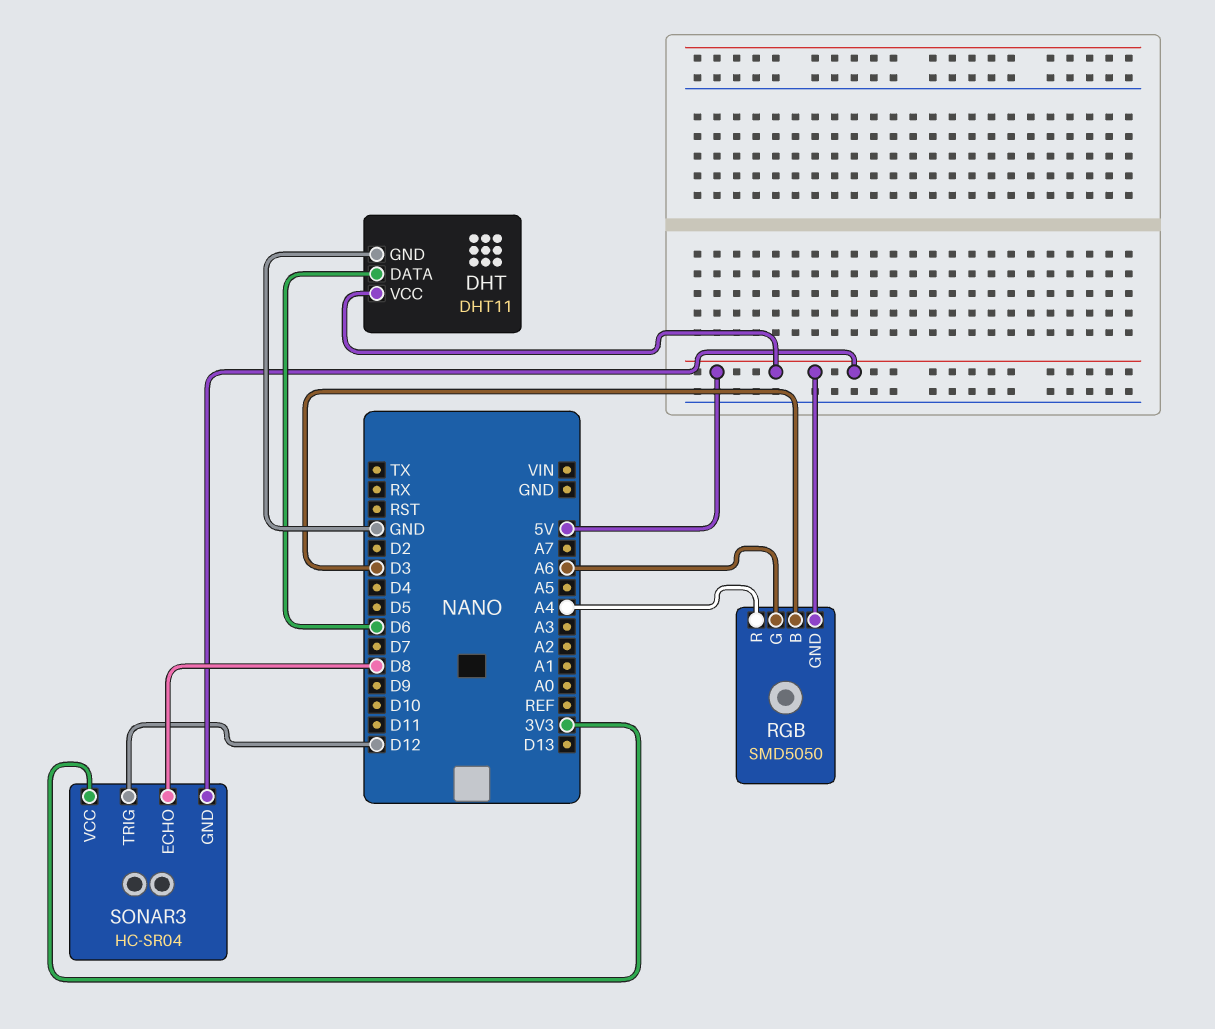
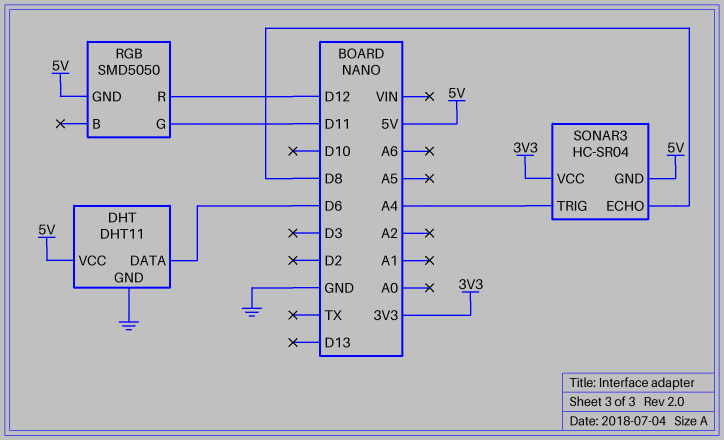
RGB pin B: D3 -> none
RGB pin G: A6 -> D11
RGB pin R: A4 -> D12
SONAR3 pin TRIG: D12 -> A4

